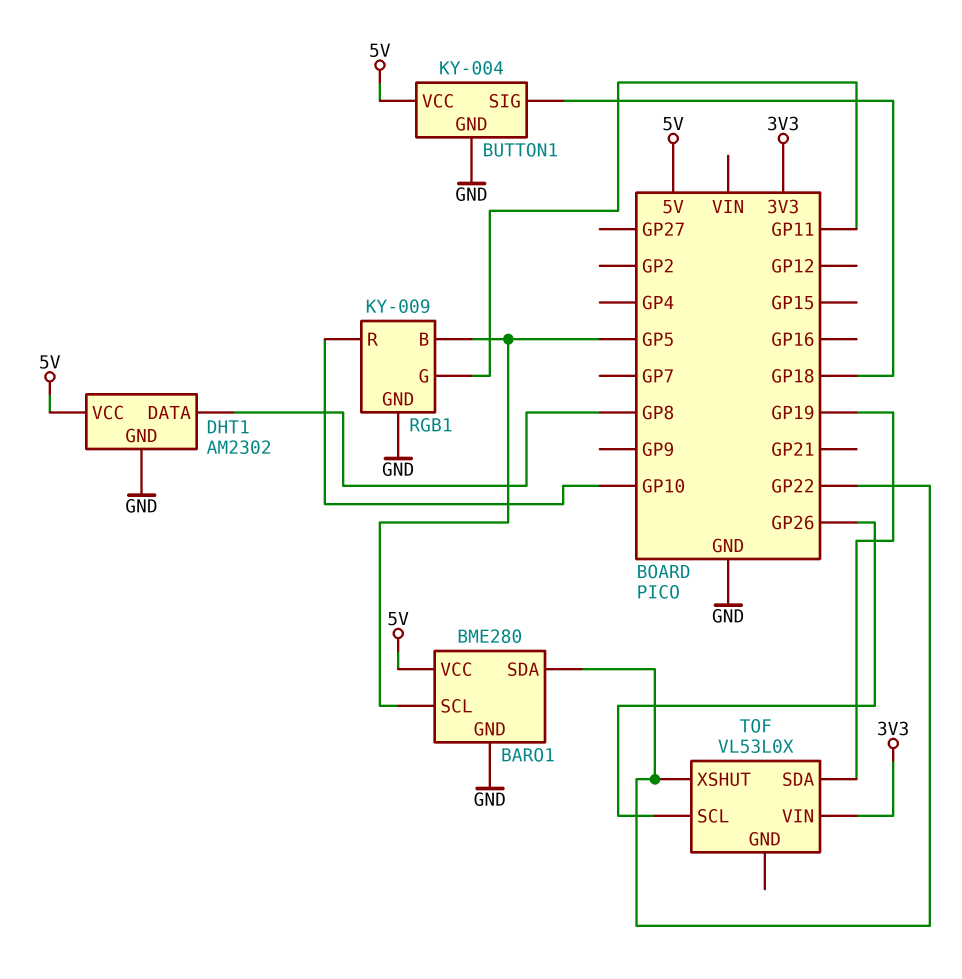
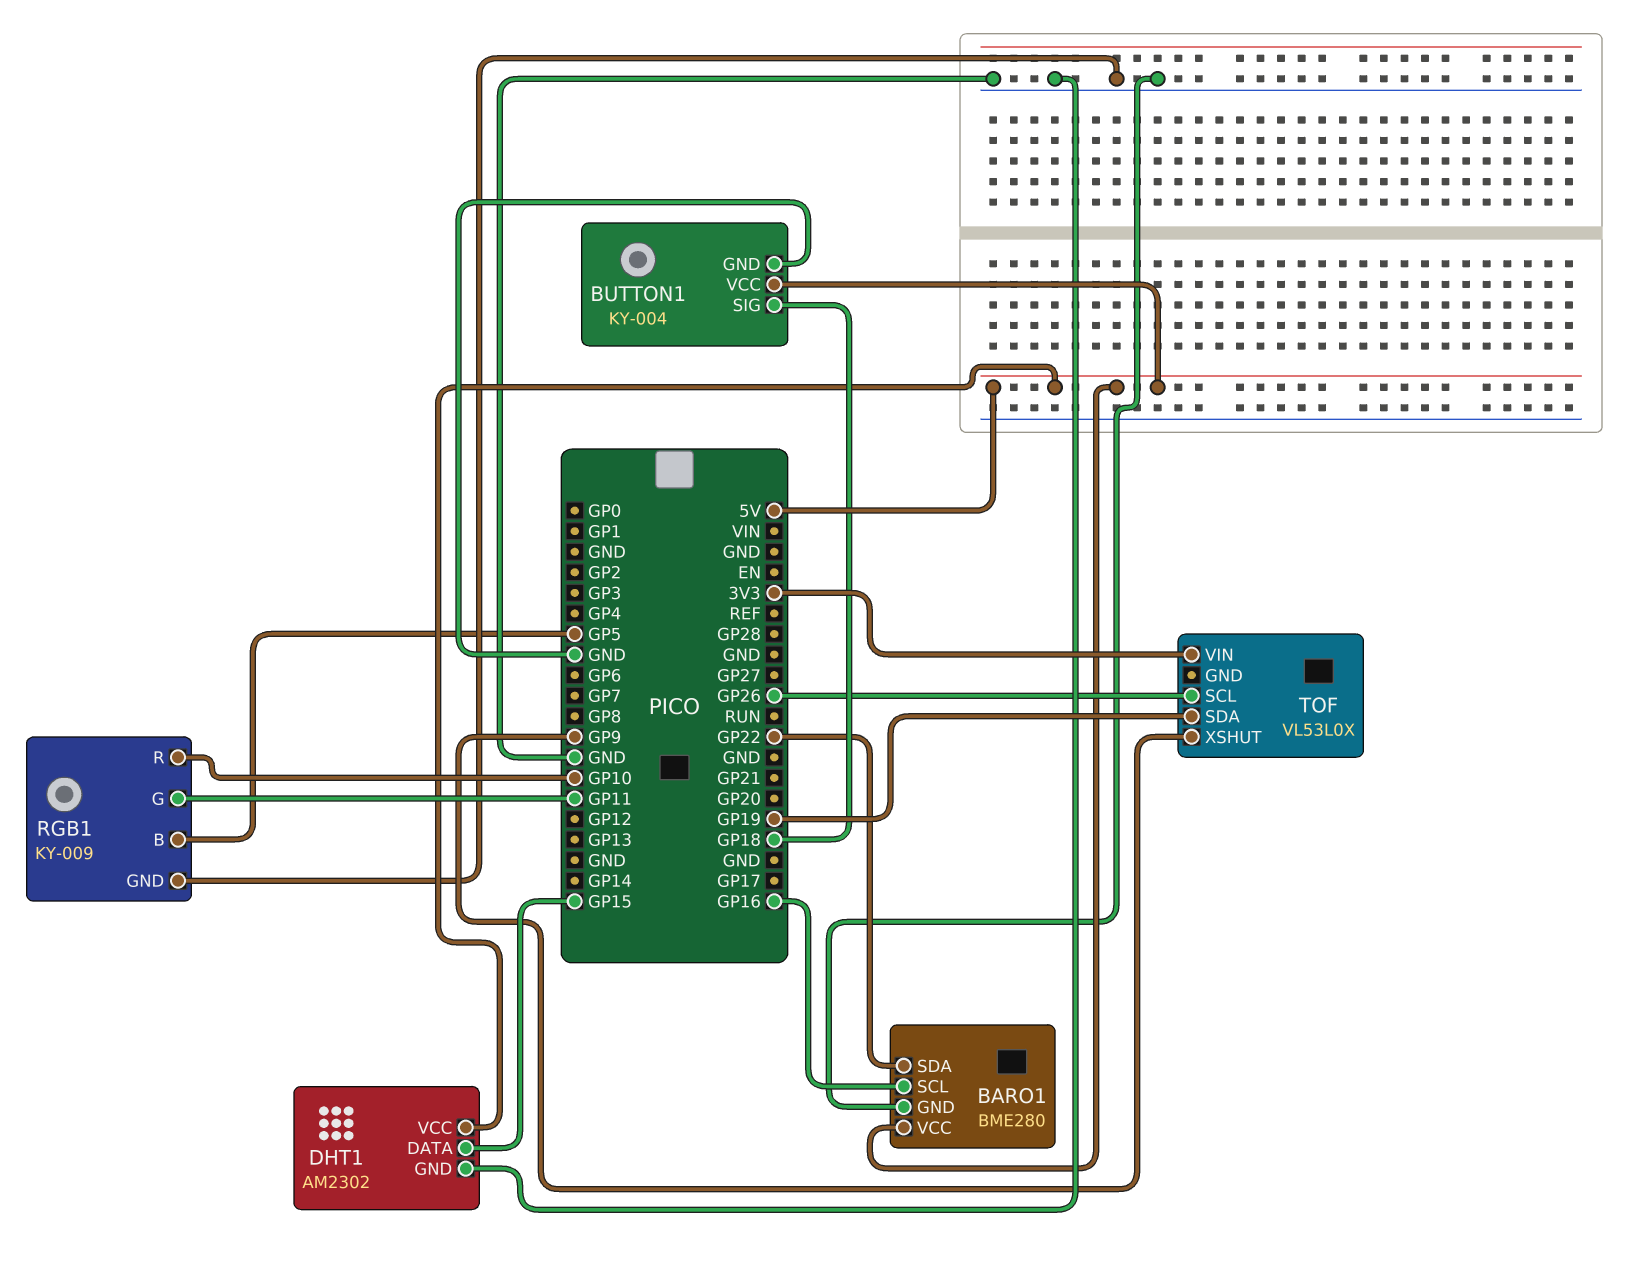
BARO1 pin SCL: GP5 -> GP16
DHT1 pin DATA: GP8 -> GP15
TOF pin XSHUT: GP22 -> GP9

